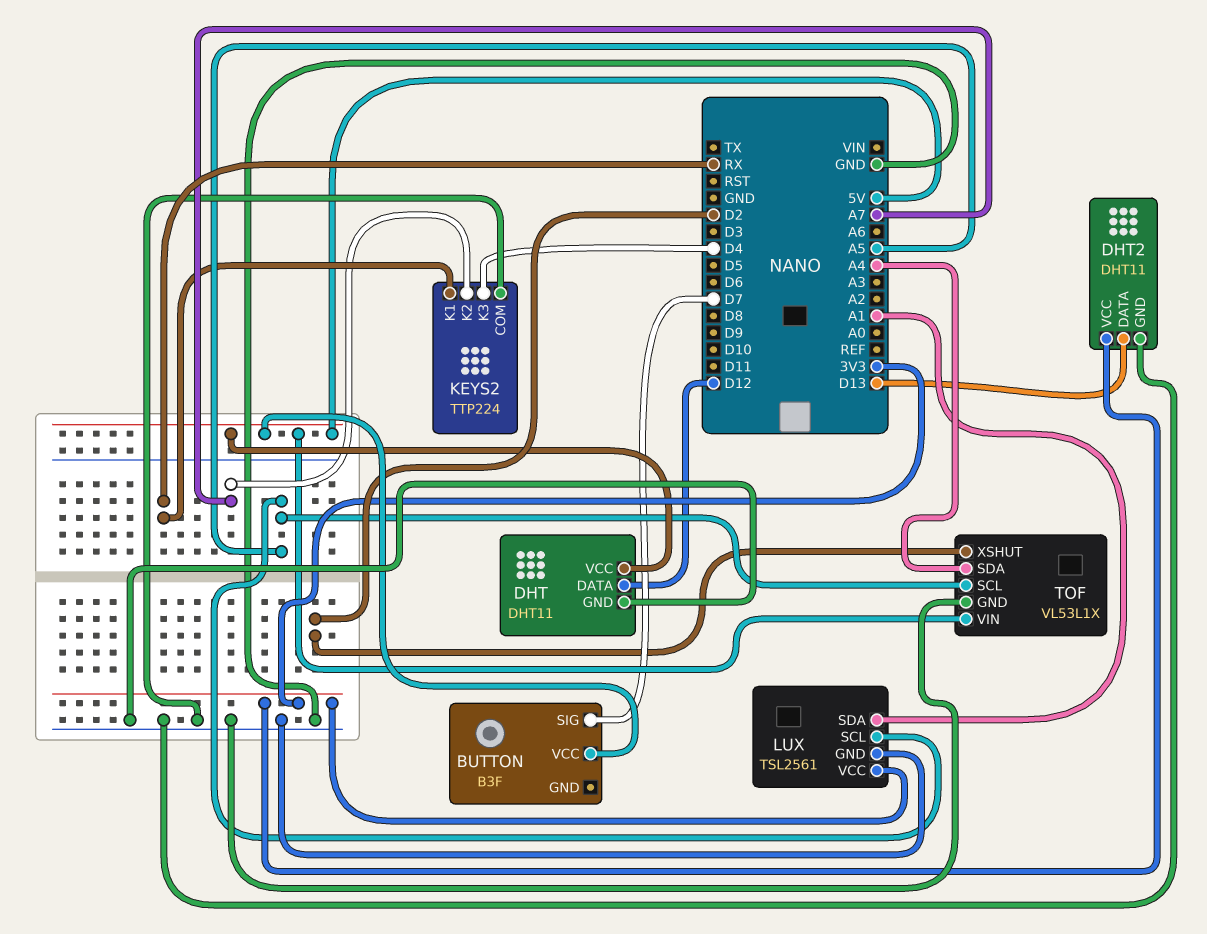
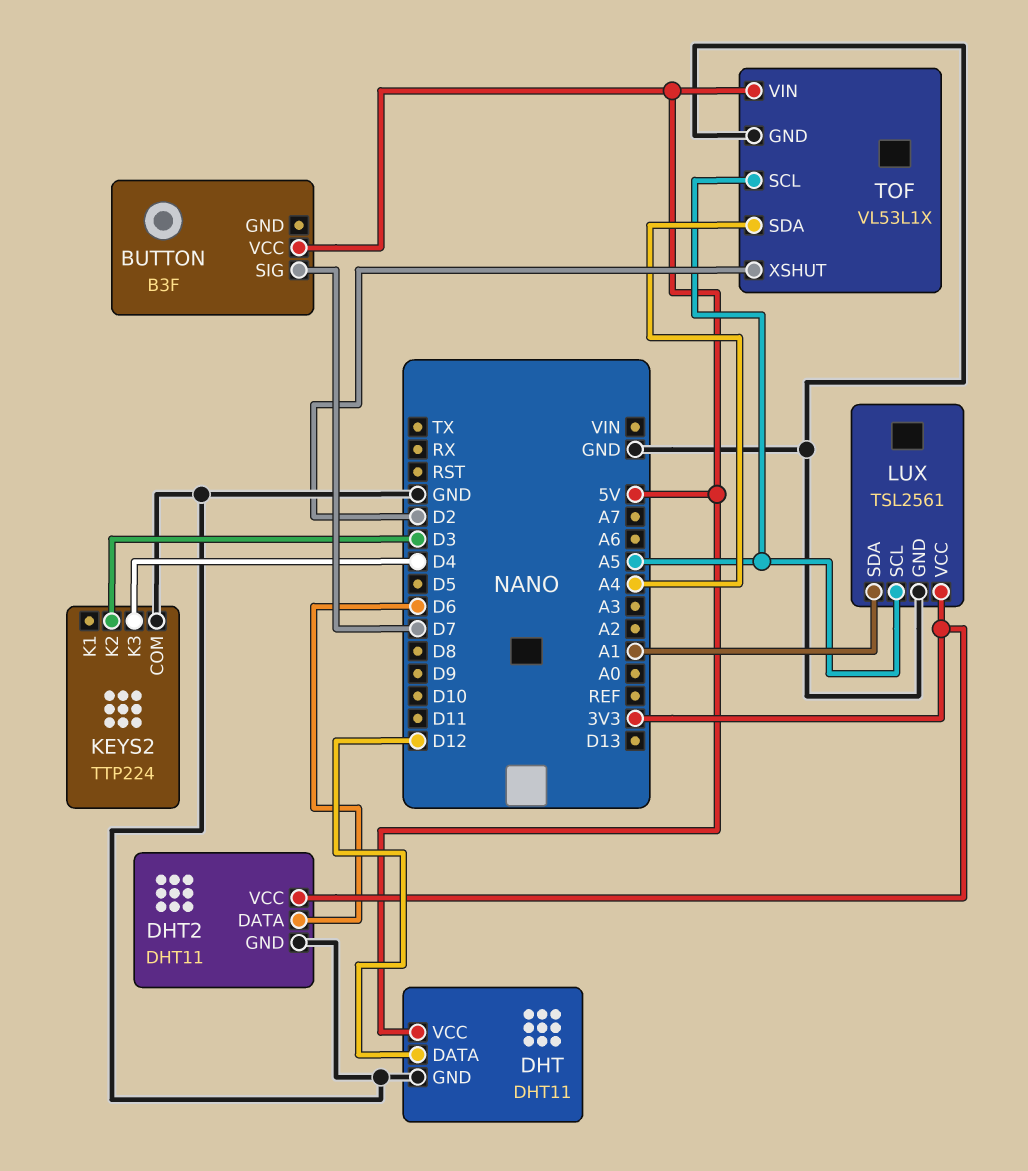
DHT2 pin DATA: D13 -> D6
KEYS2 pin K1: RX -> none
KEYS2 pin K2: A7 -> D3

